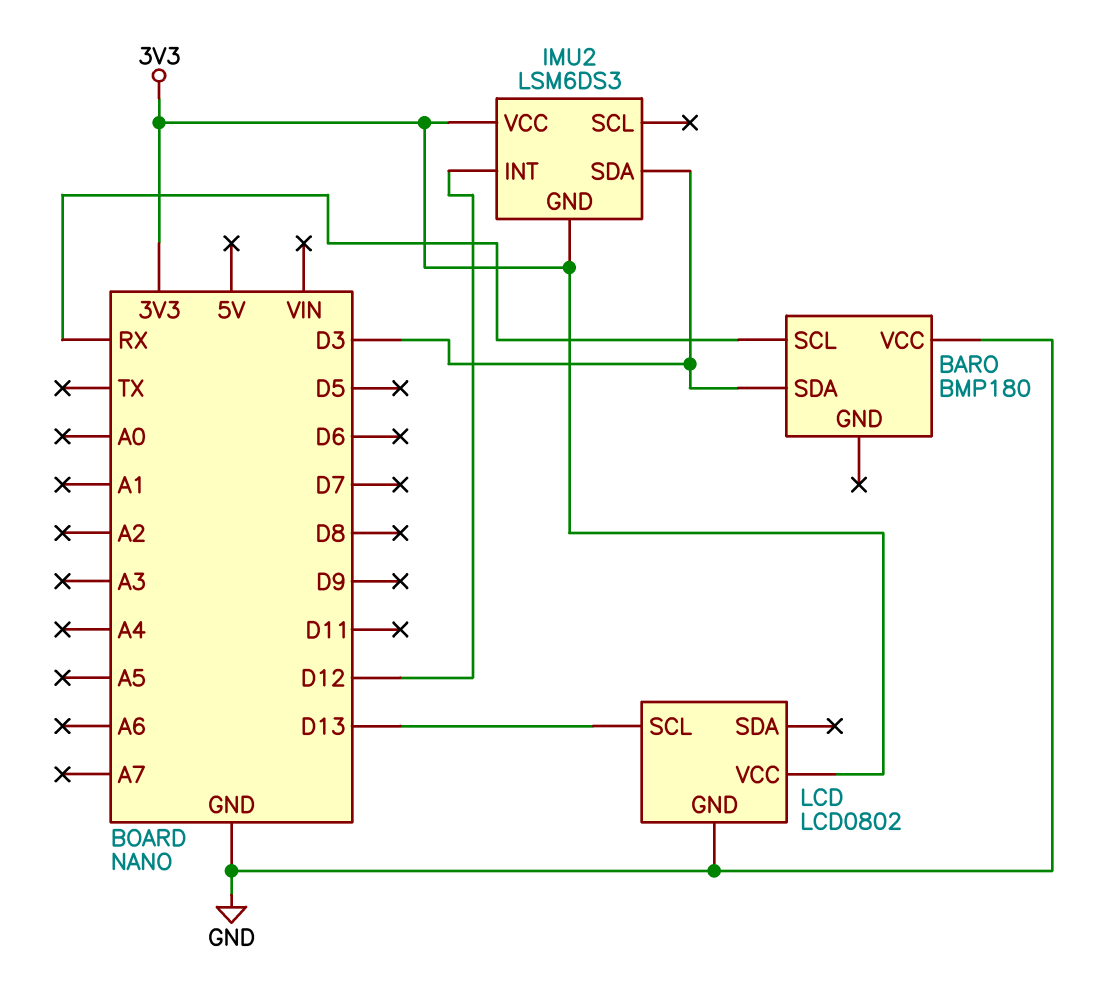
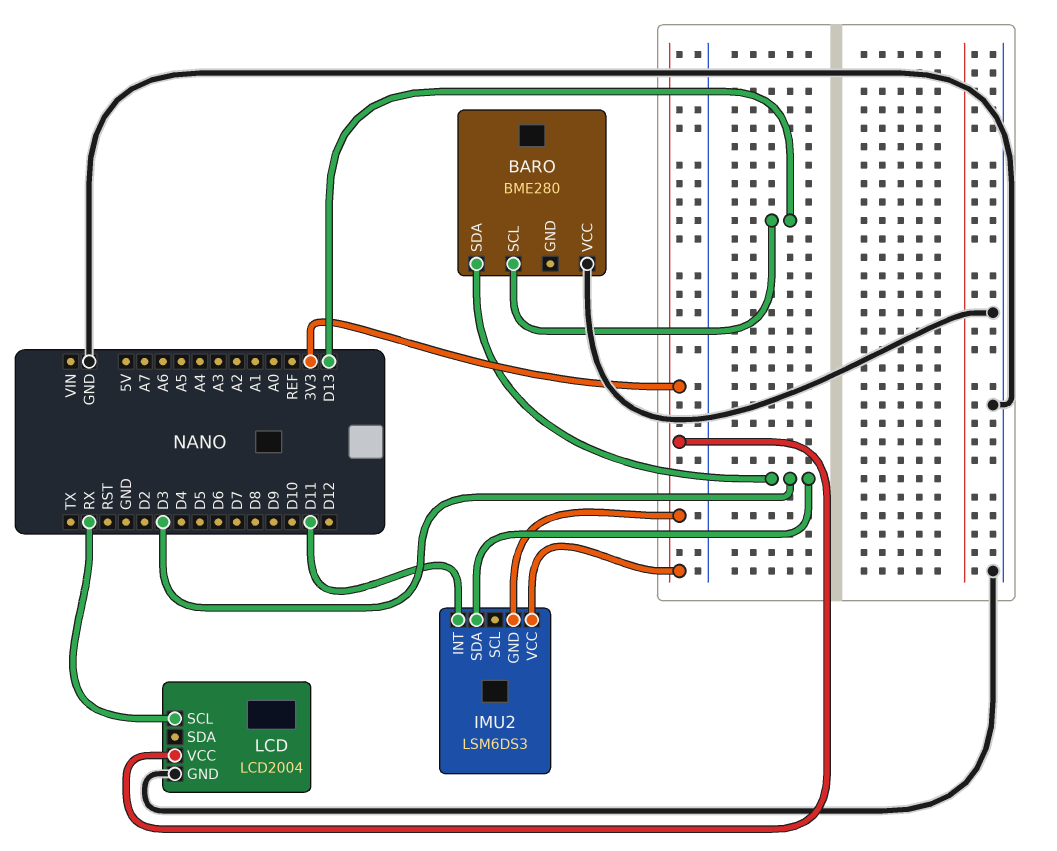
BARO: BMP180 -> BME280
BARO pin SCL: RX -> D13
IMU2 pin INT: D12 -> D11
LCD: LCD0802 -> LCD2004
LCD pin SCL: D13 -> RX

